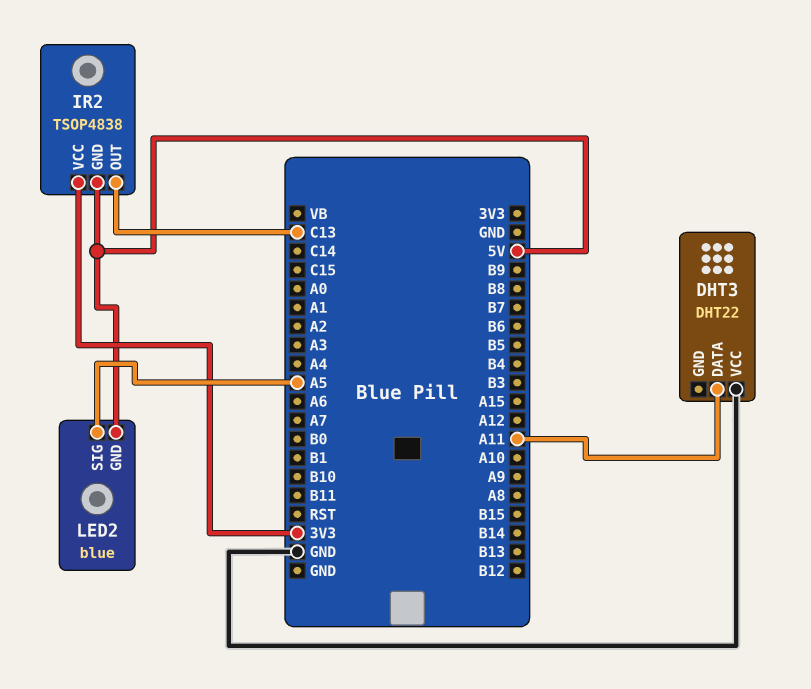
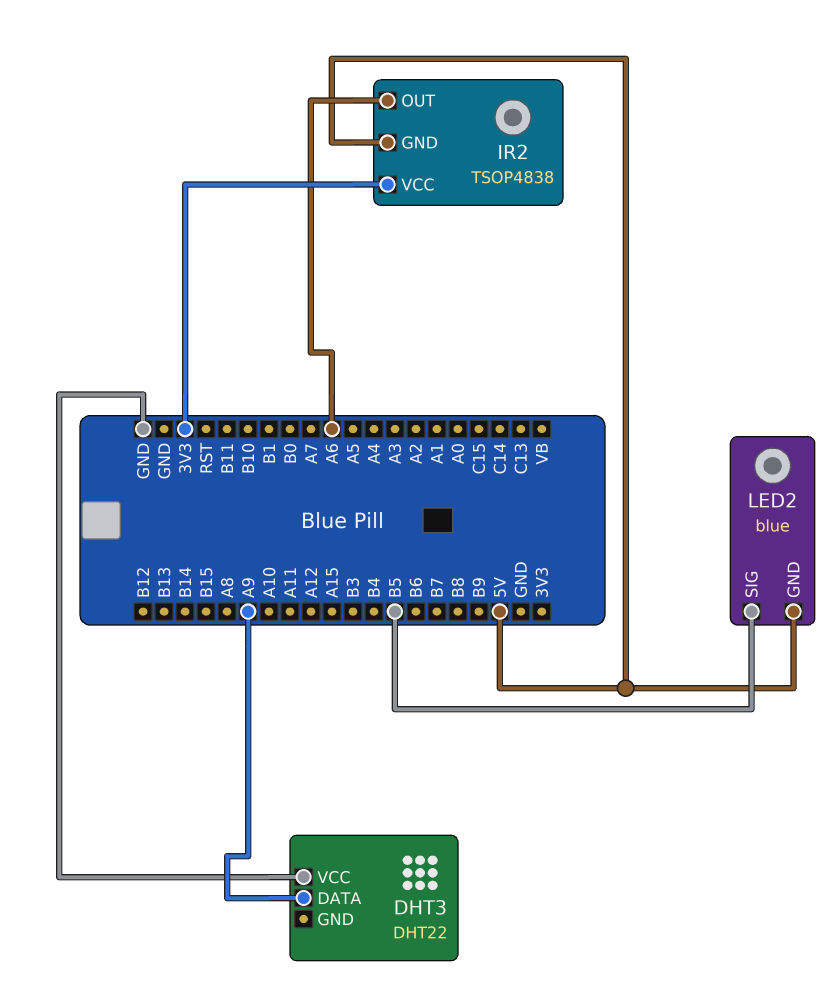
DHT3 pin DATA: A11 -> A9
IR2 pin OUT: C13 -> A6
LED2 pin SIG: A5 -> B5

